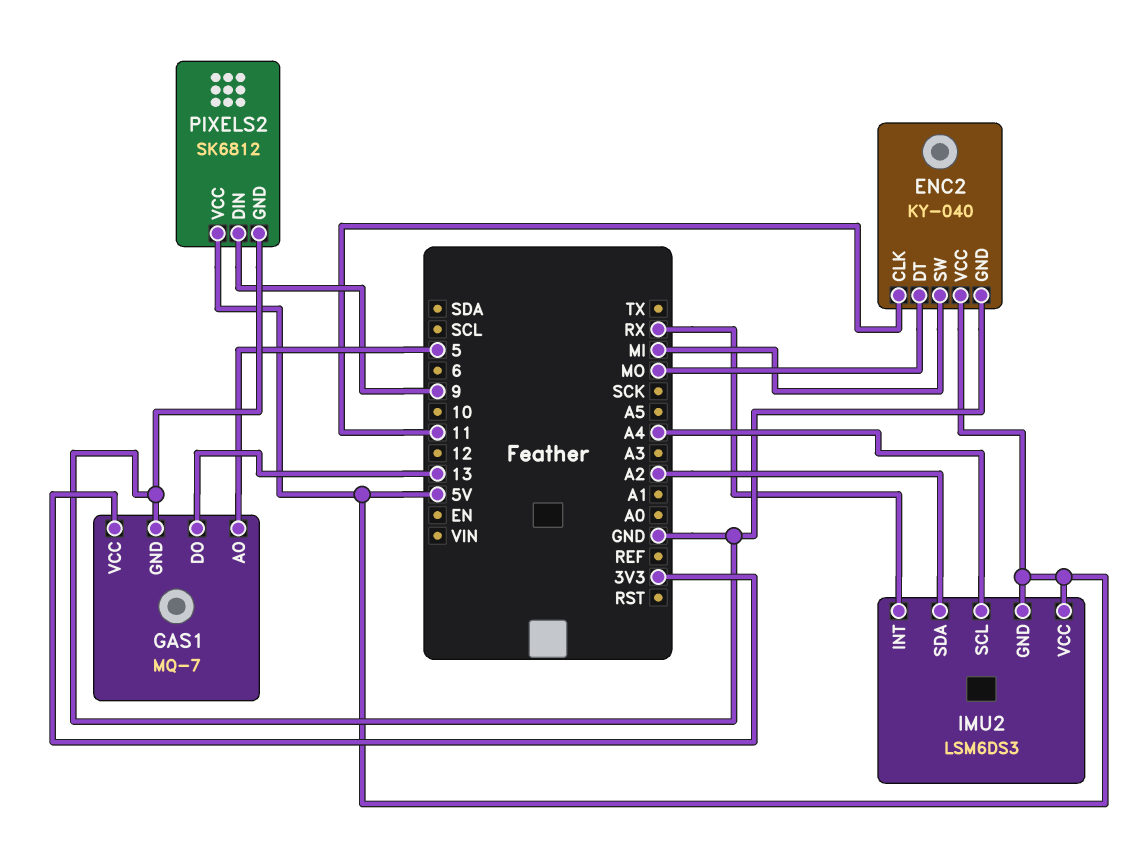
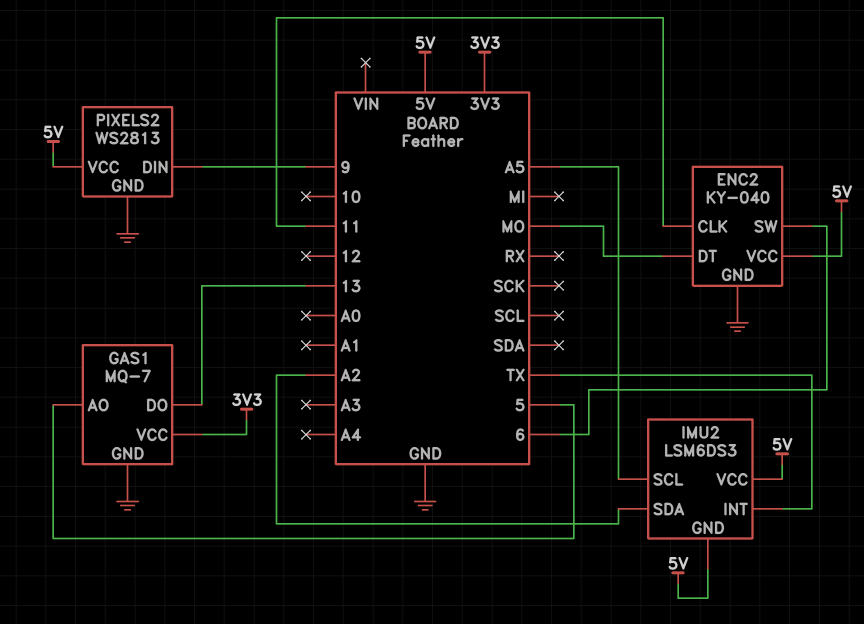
ENC2 pin SW: MI -> 6
IMU2 pin INT: RX -> TX
IMU2 pin SCL: A4 -> A5
PIXELS2: SK6812 -> WS2813

